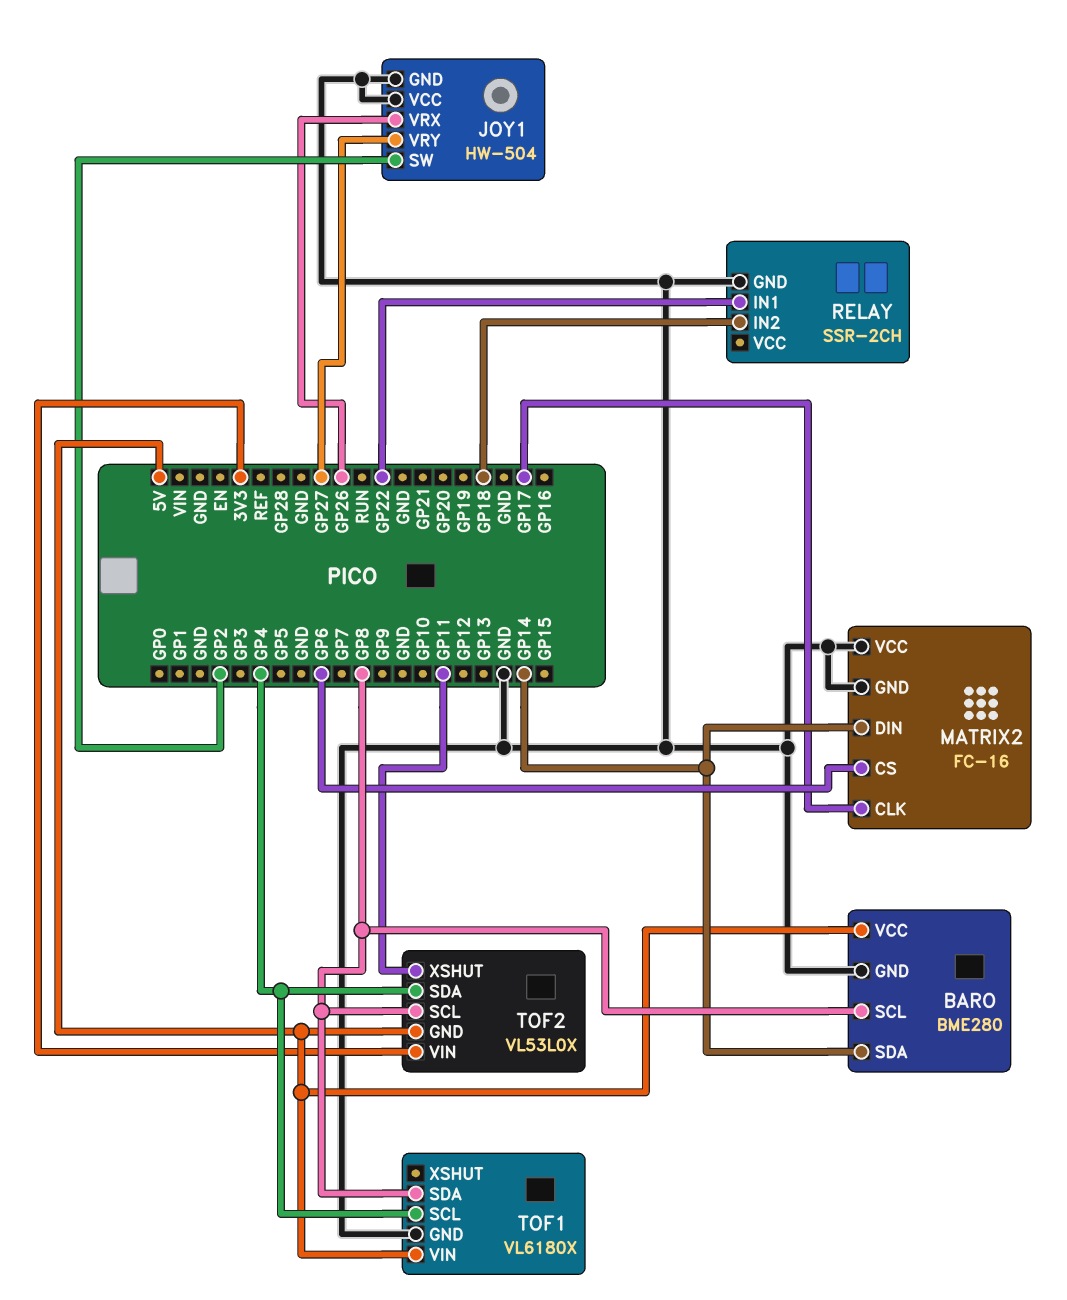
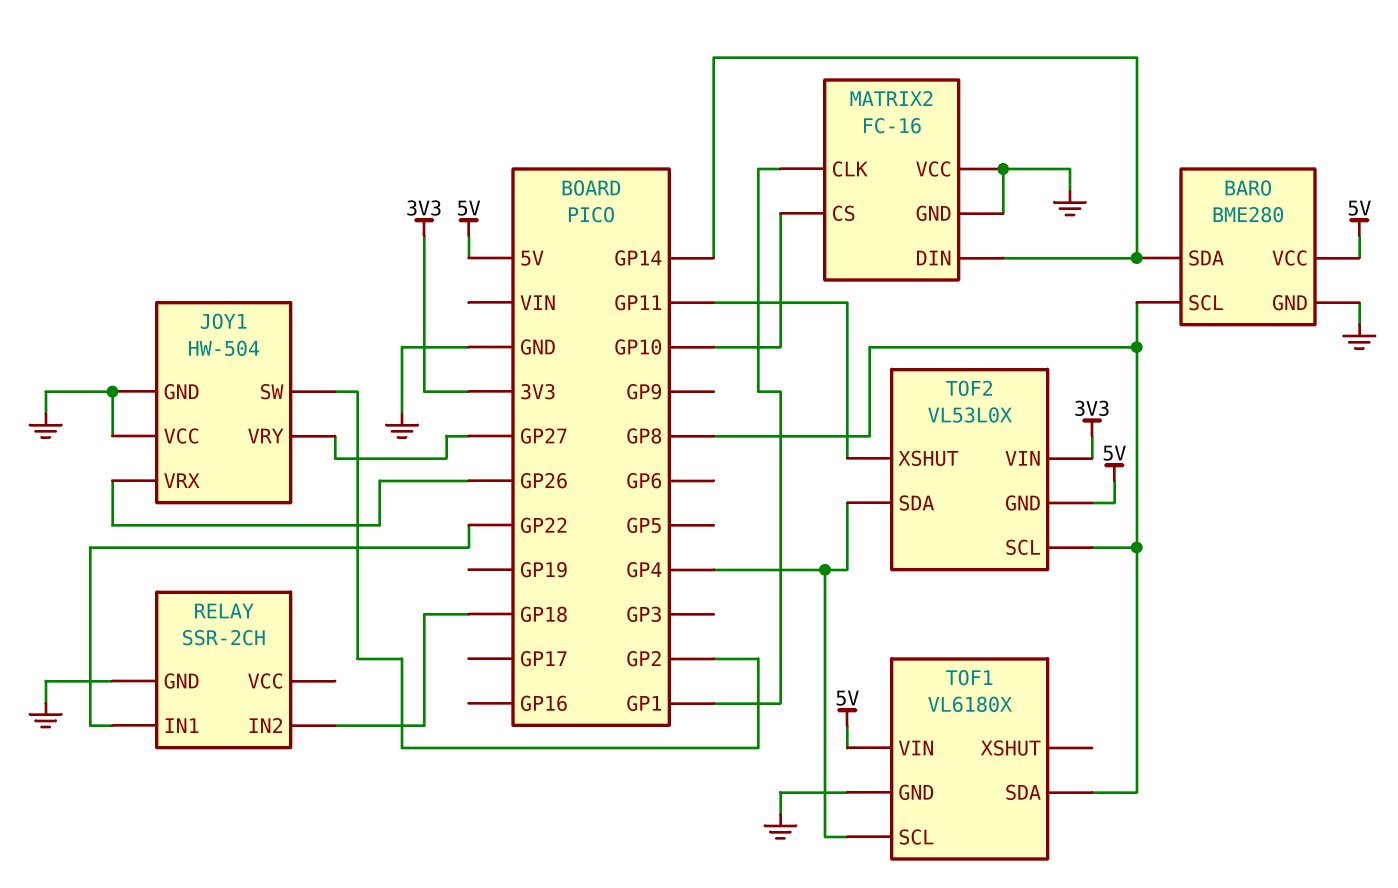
MATRIX2 pin CLK: GP17 -> GP1
MATRIX2 pin CS: GP6 -> GP10

